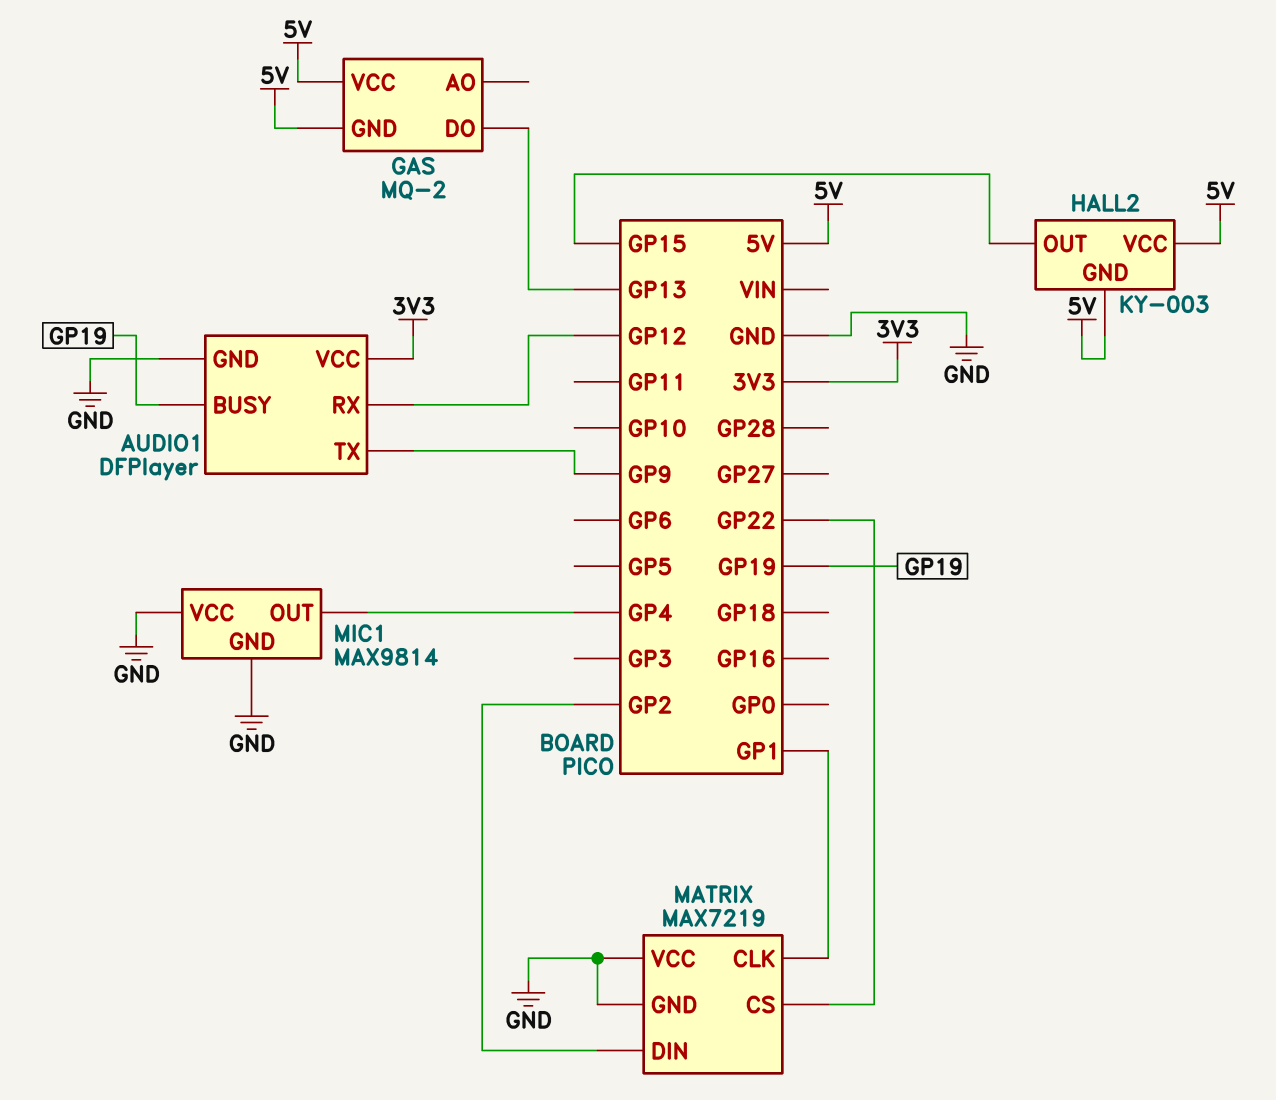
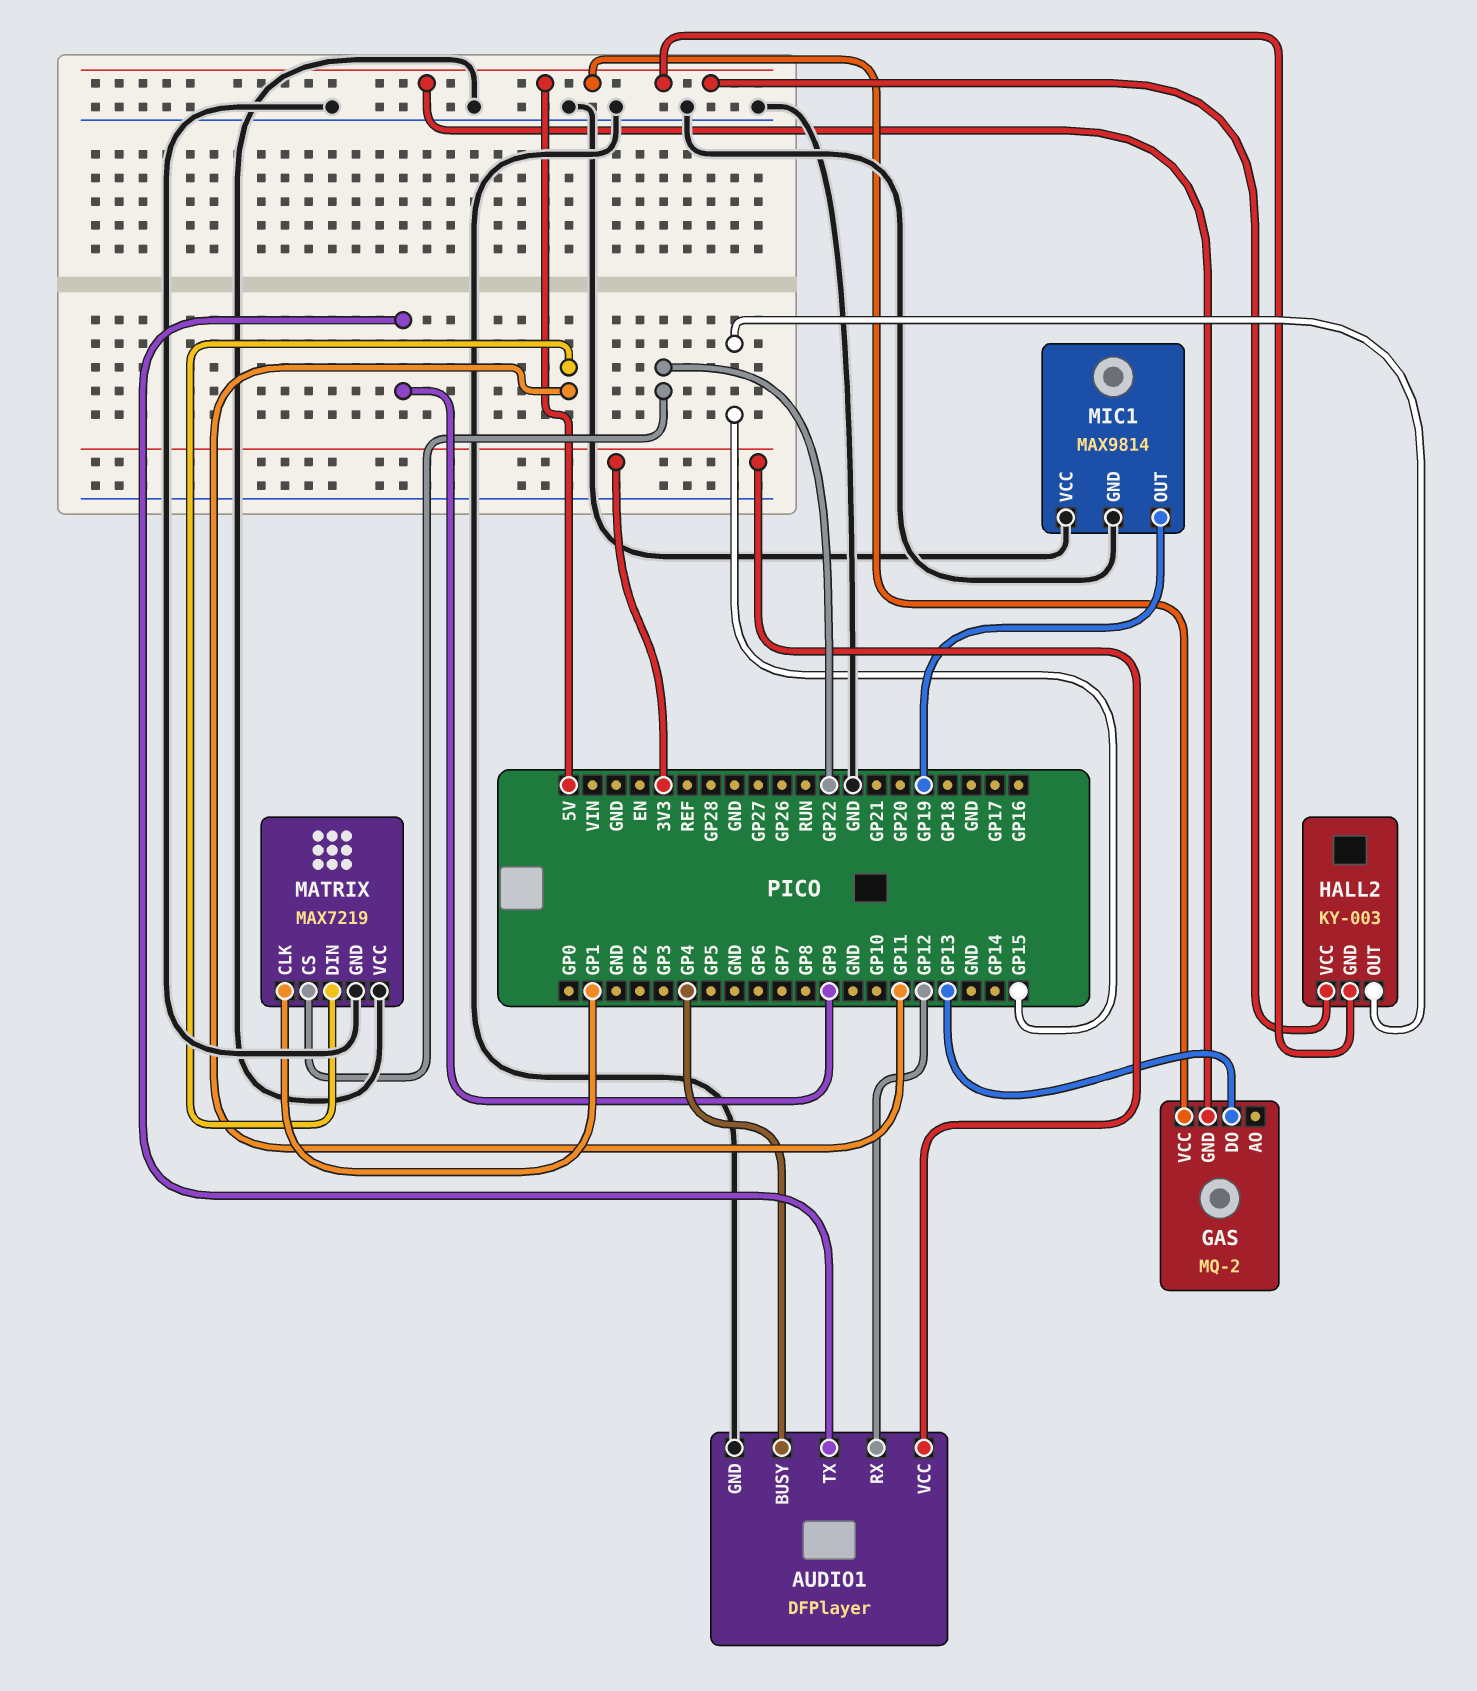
AUDIO1 pin BUSY: GP19 -> GP4
MATRIX pin DIN: GP2 -> GP11
MIC1 pin OUT: GP4 -> GP19

